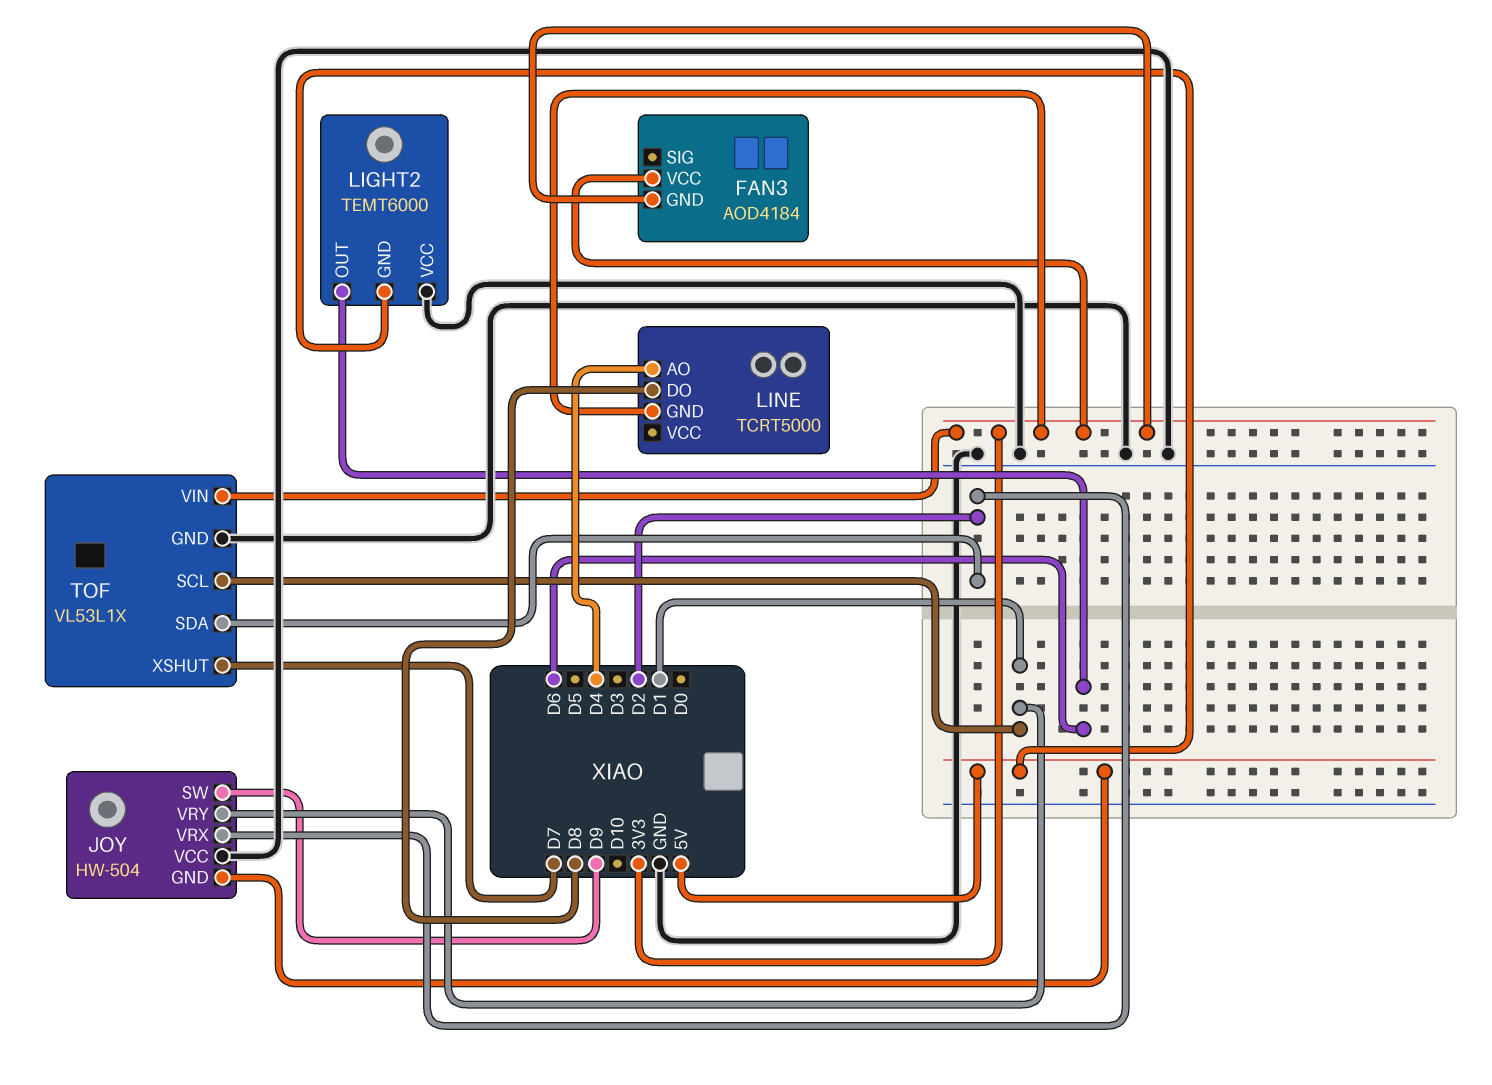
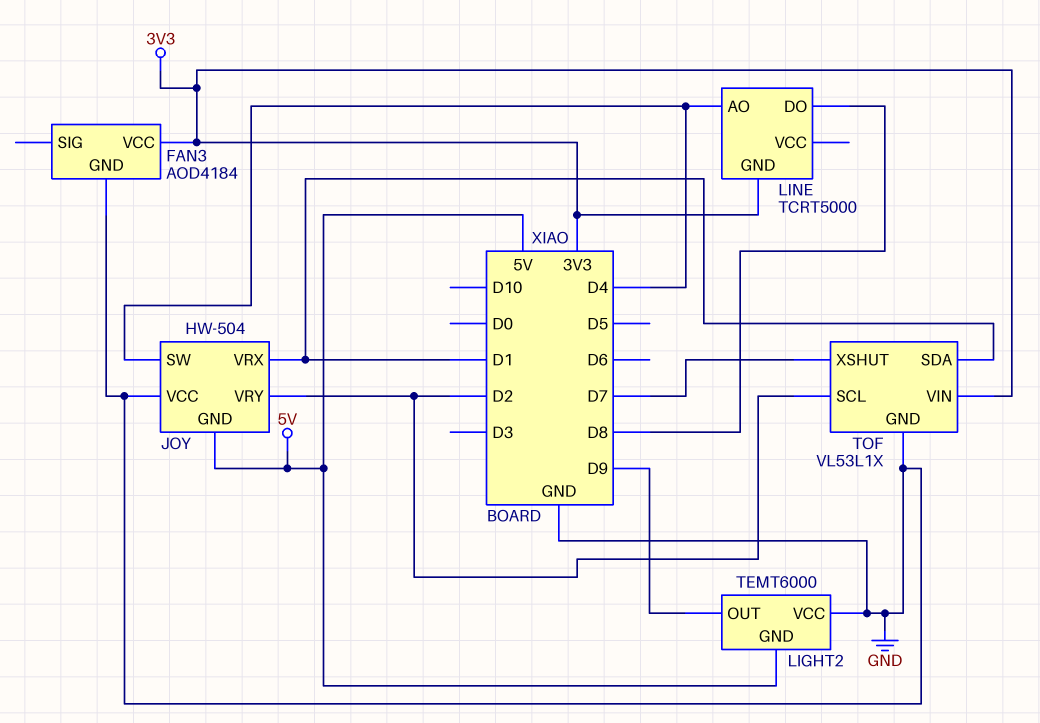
FAN3 pin GND: 3V3 -> GND
JOY pin SW: D9 -> D4
JOY pin VRX: D2 -> D1
JOY pin VRY: D1 -> D2
LIGHT2 pin OUT: D6 -> D9
TOF pin SCL: D1 -> D2
TOF pin SDA: D2 -> D1

